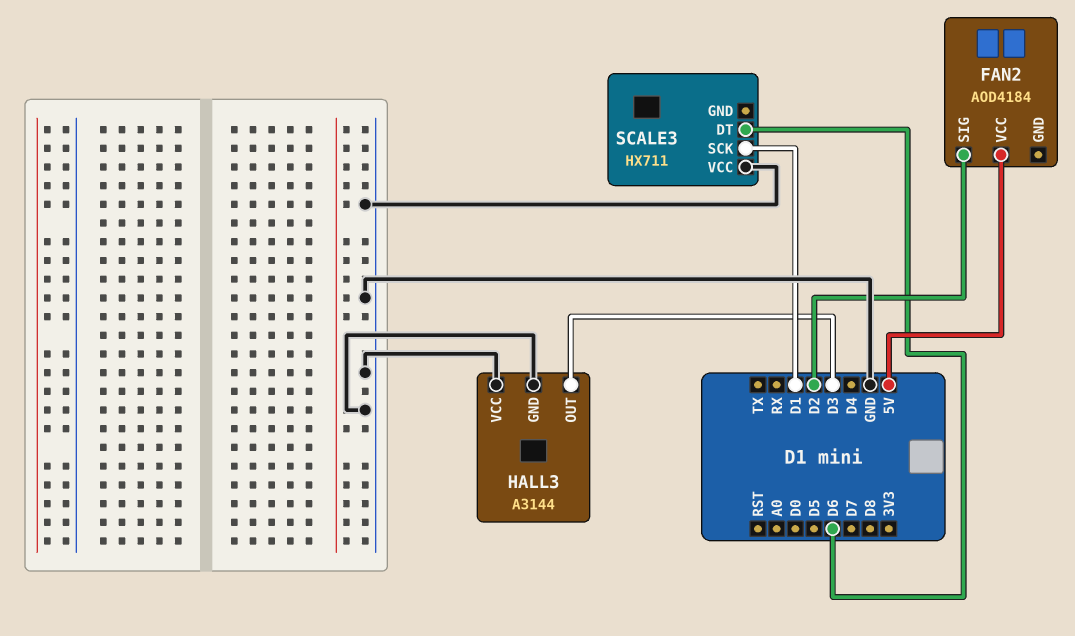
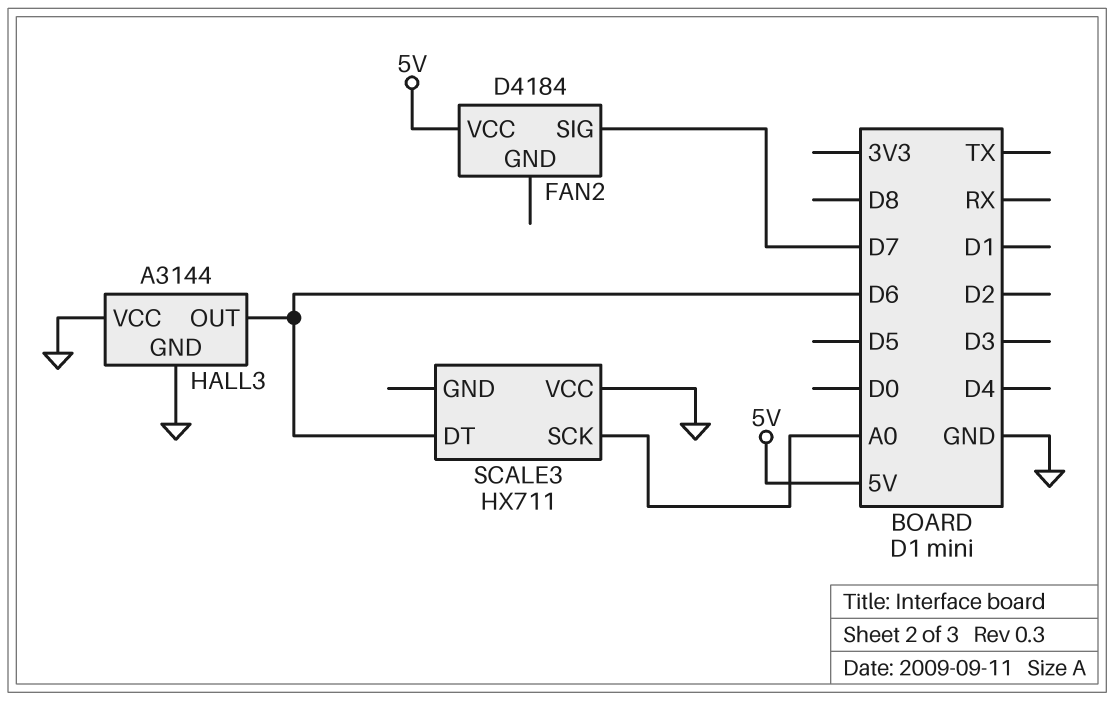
FAN2: AOD4184 -> D4184
FAN2 pin SIG: D2 -> D7
HALL3 pin OUT: D3 -> D6
SCALE3 pin SCK: D1 -> A0

